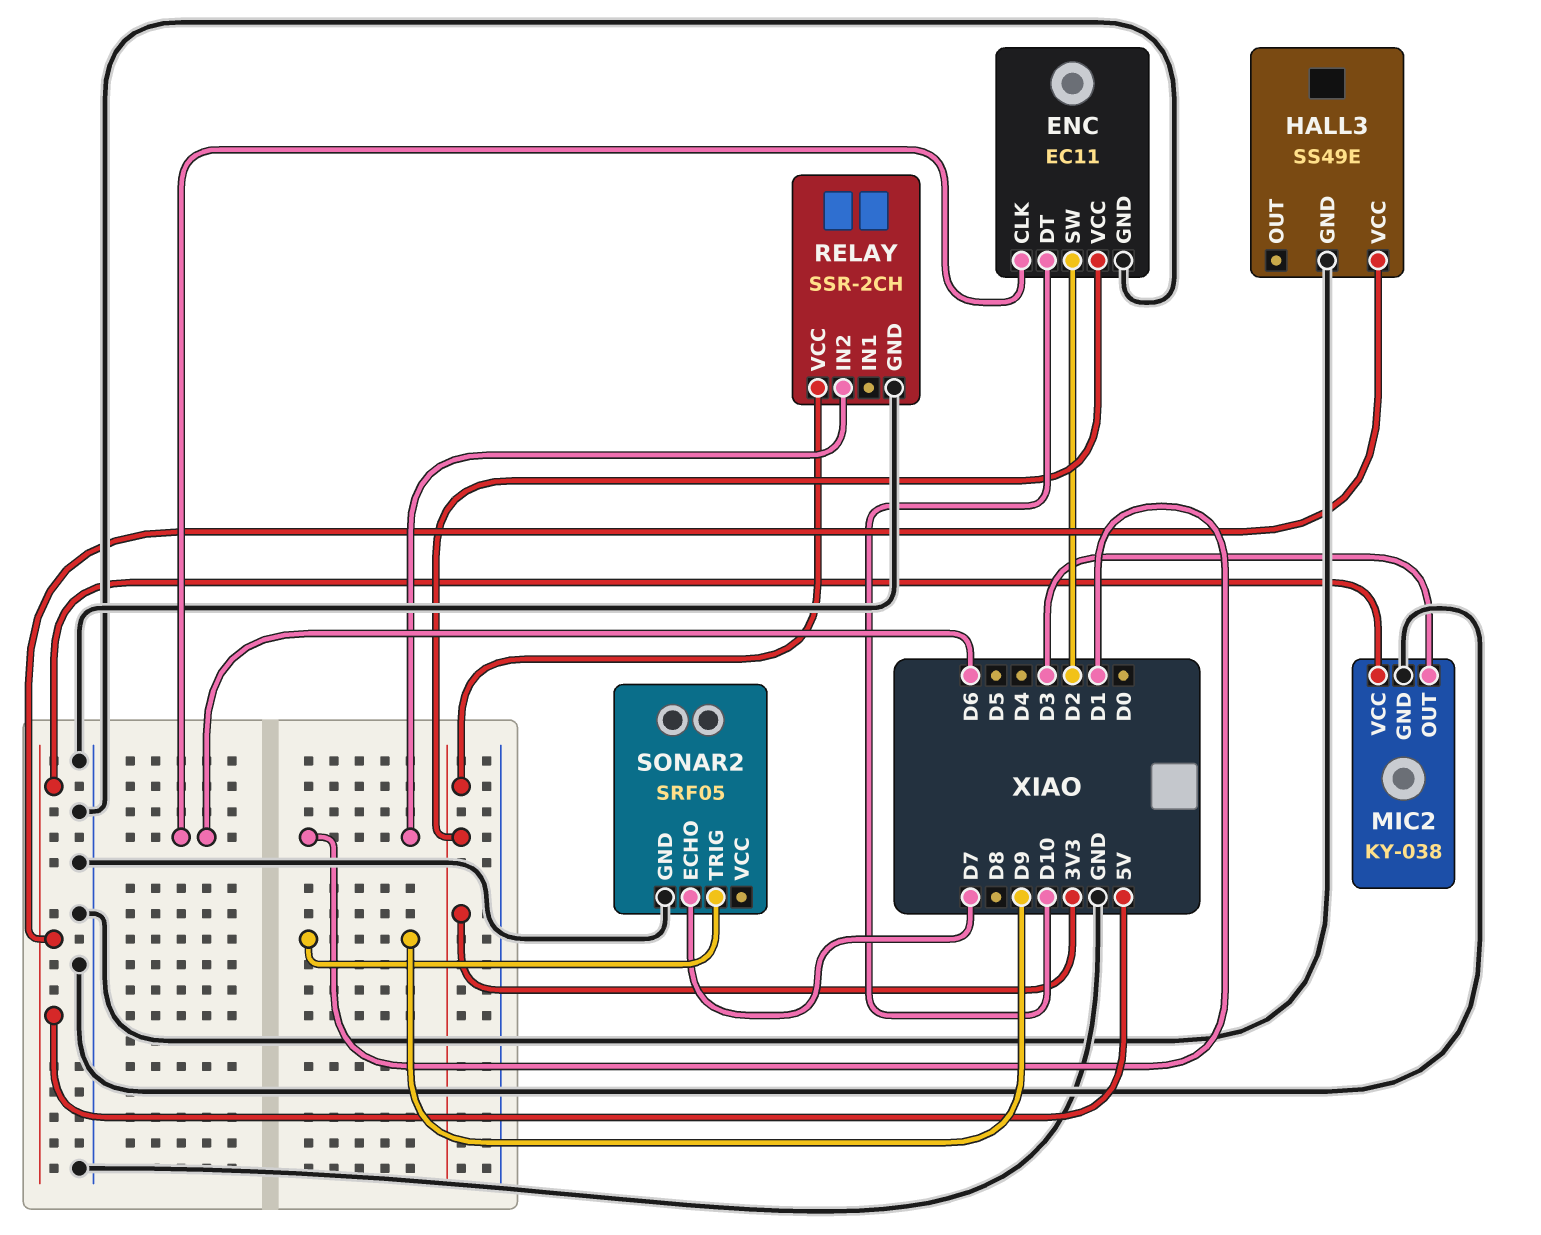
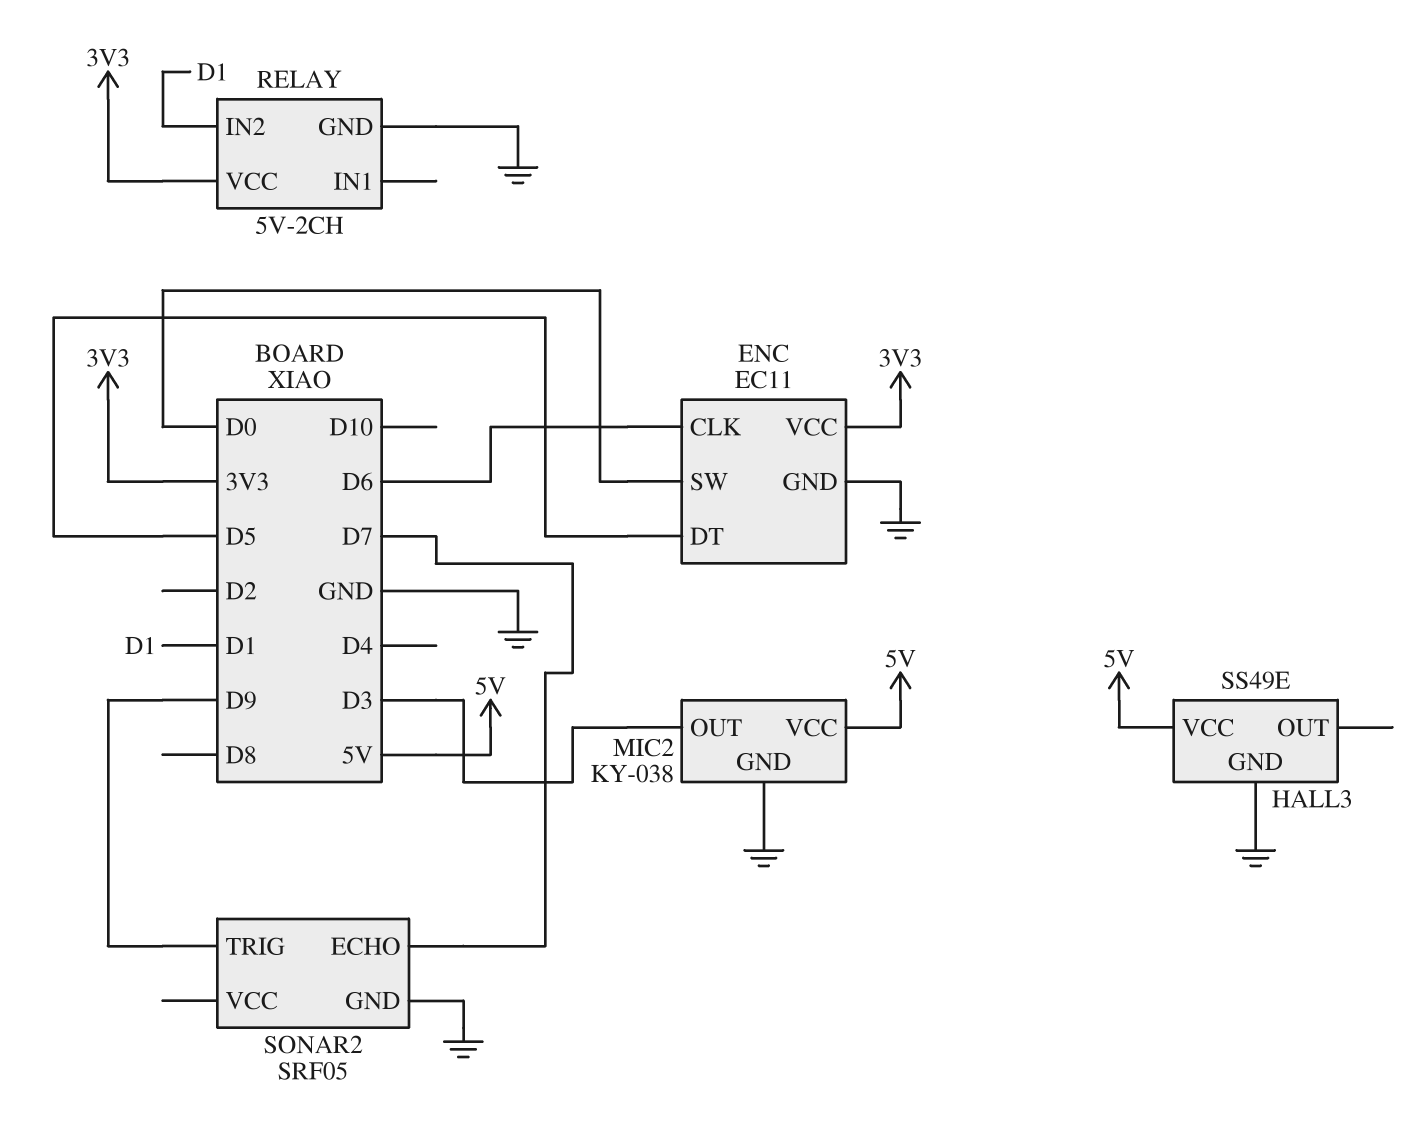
ENC pin DT: D10 -> D5
ENC pin SW: D2 -> D0
RELAY: SSR-2CH -> 5V-2CH

